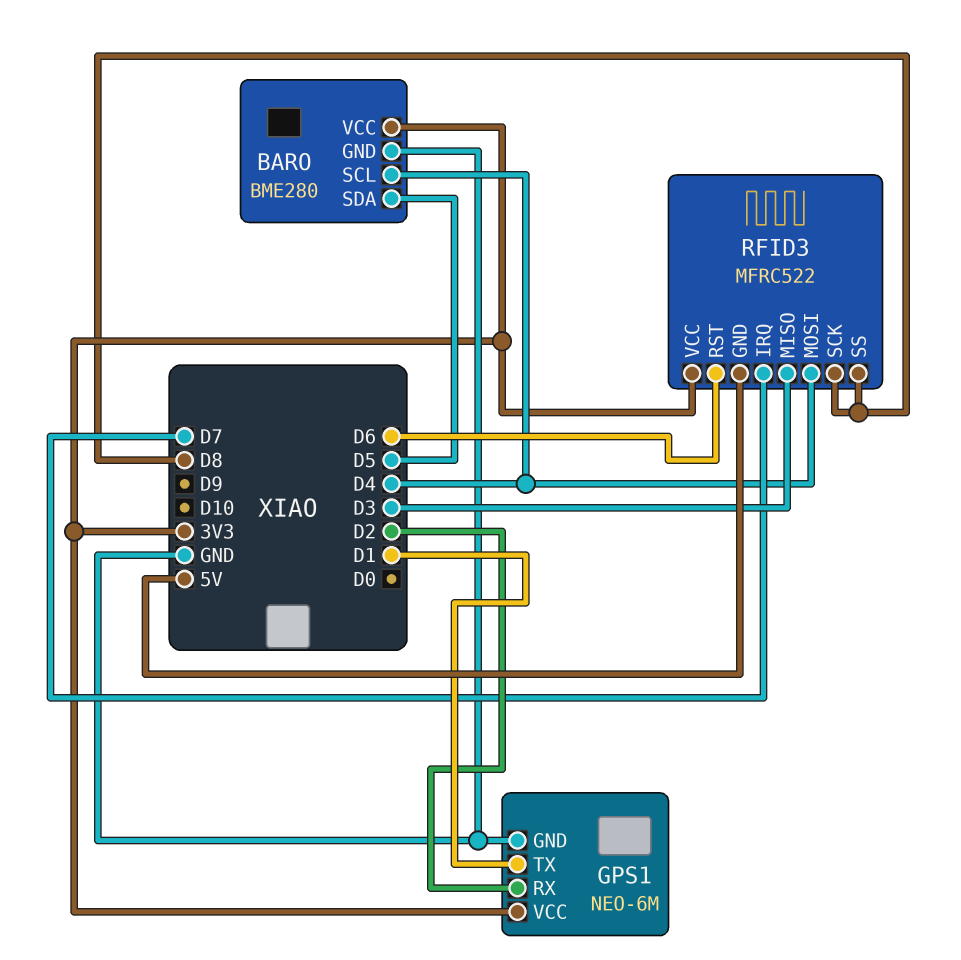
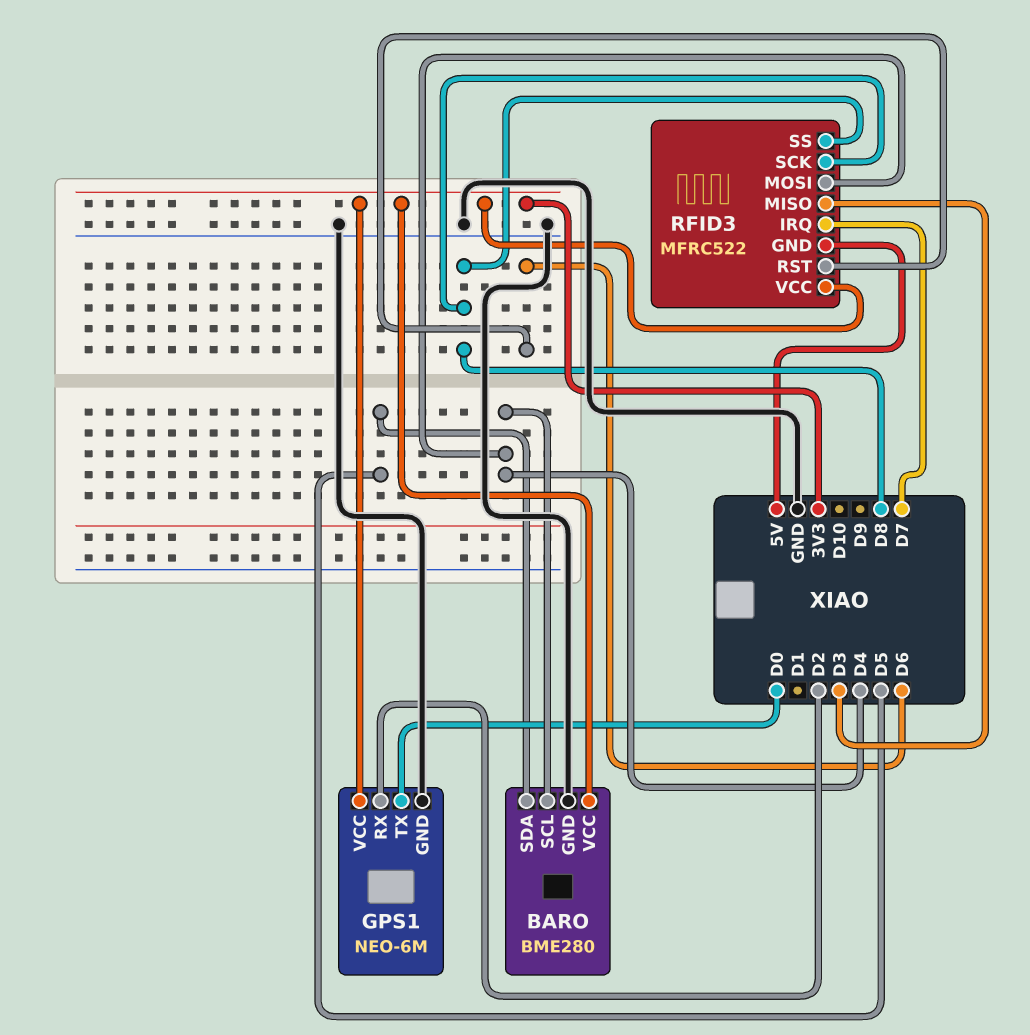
GPS1 pin TX: D1 -> D0

